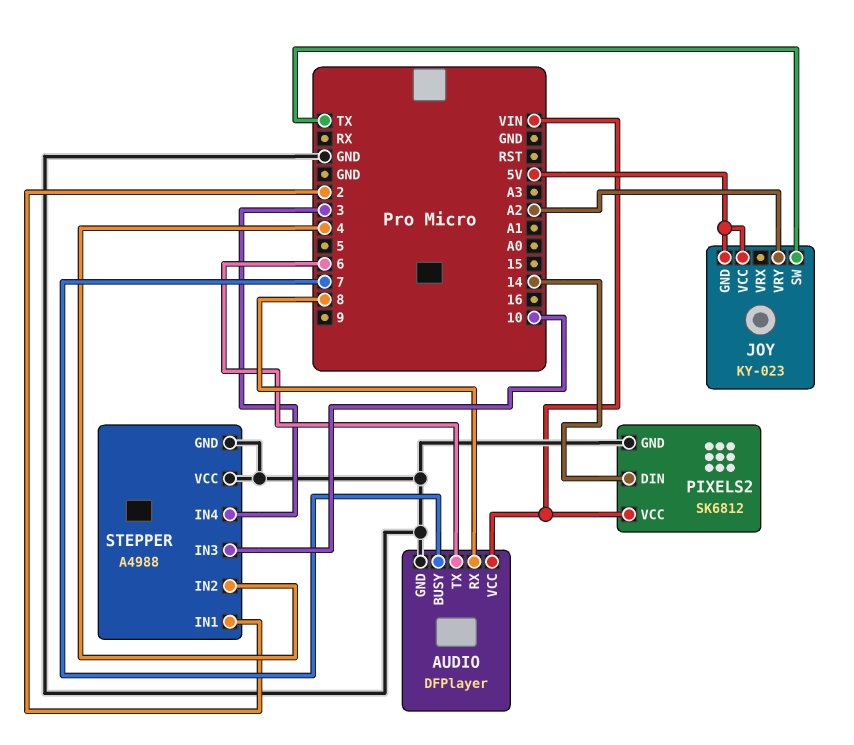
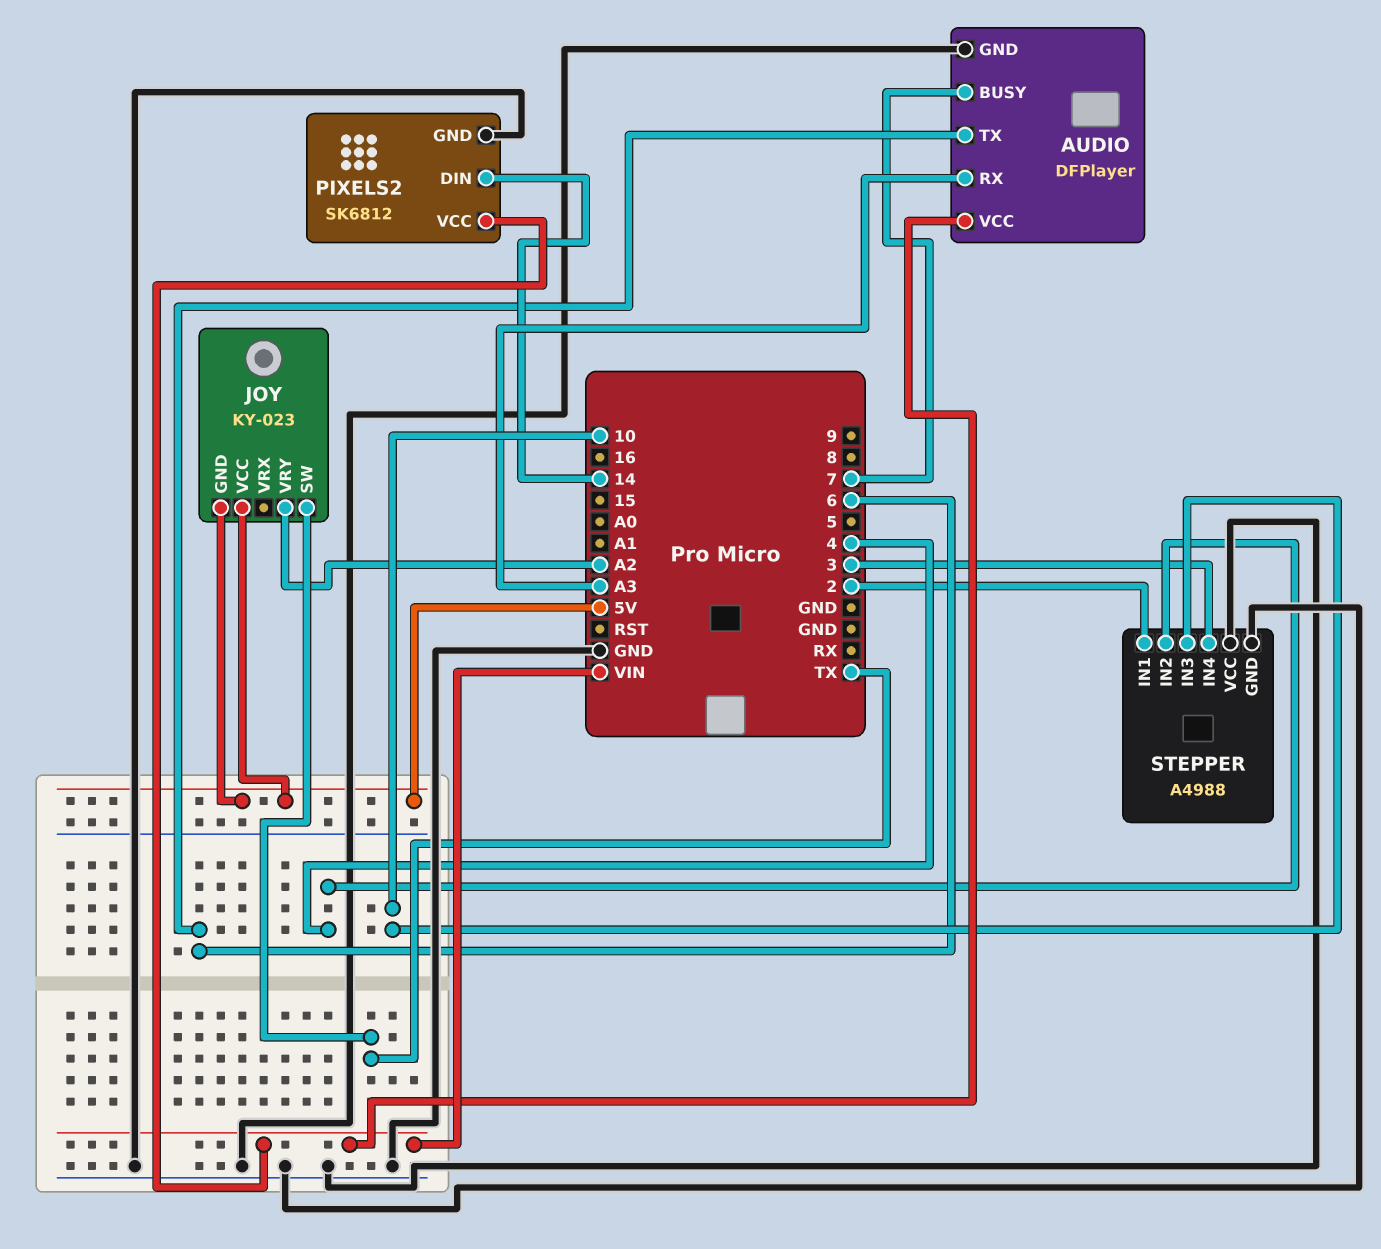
AUDIO pin RX: 8 -> A3

